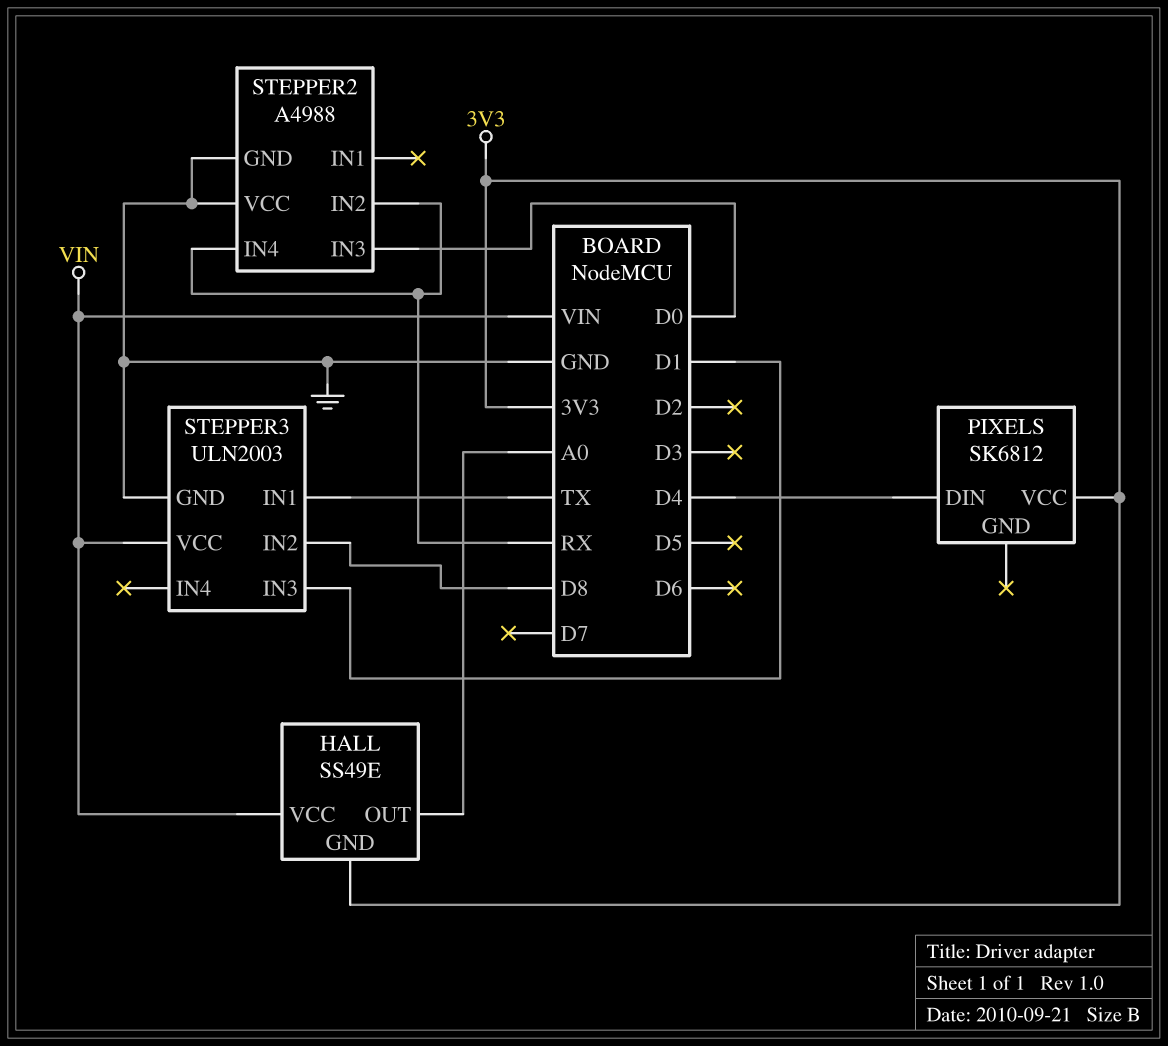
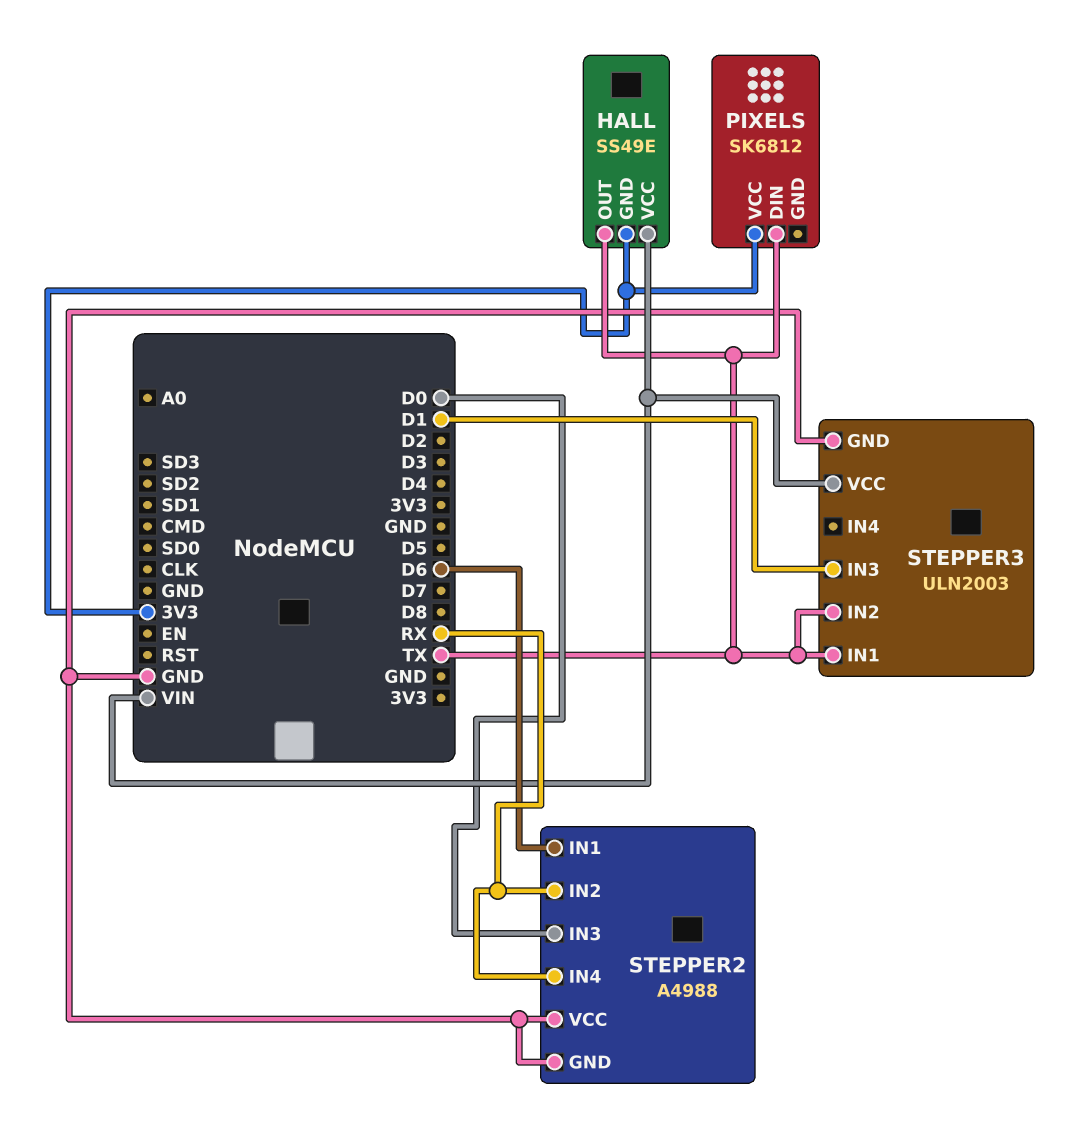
HALL pin OUT: A0 -> TX
PIXELS pin DIN: D4 -> TX
STEPPER2 pin IN1: none -> D6
STEPPER3 pin IN2: D8 -> TX

